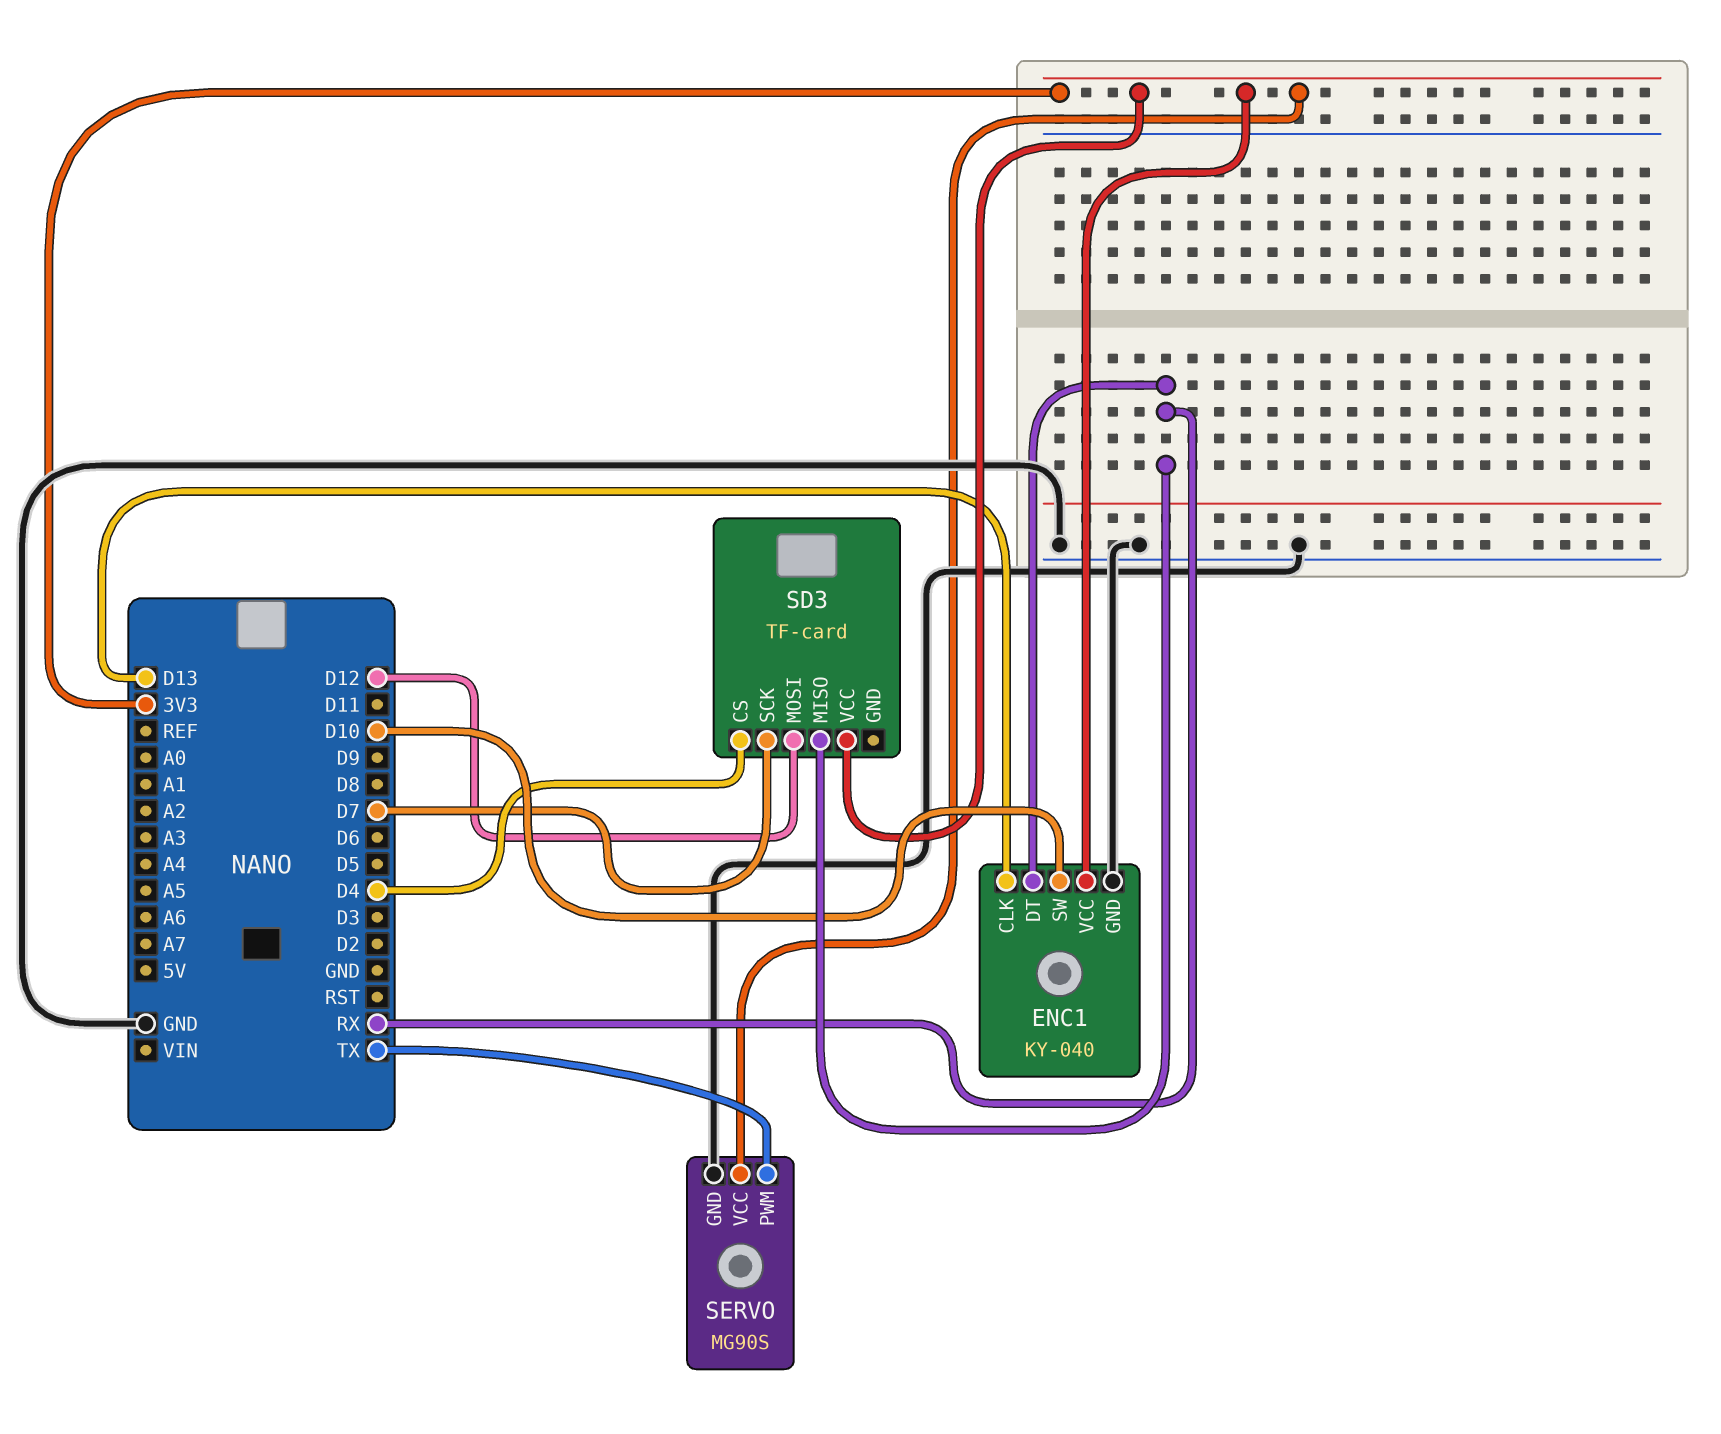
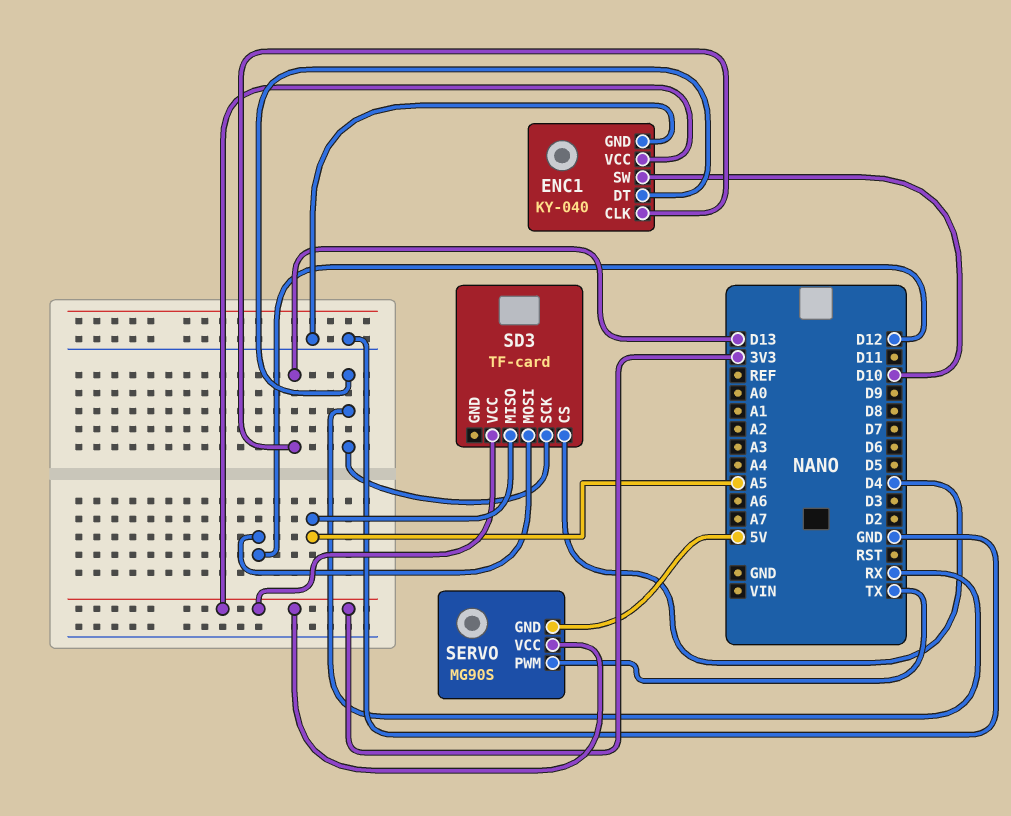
SD3 pin MISO: RX -> A5
SD3 pin SCK: D7 -> RX
SERVO pin GND: GND -> 5V

